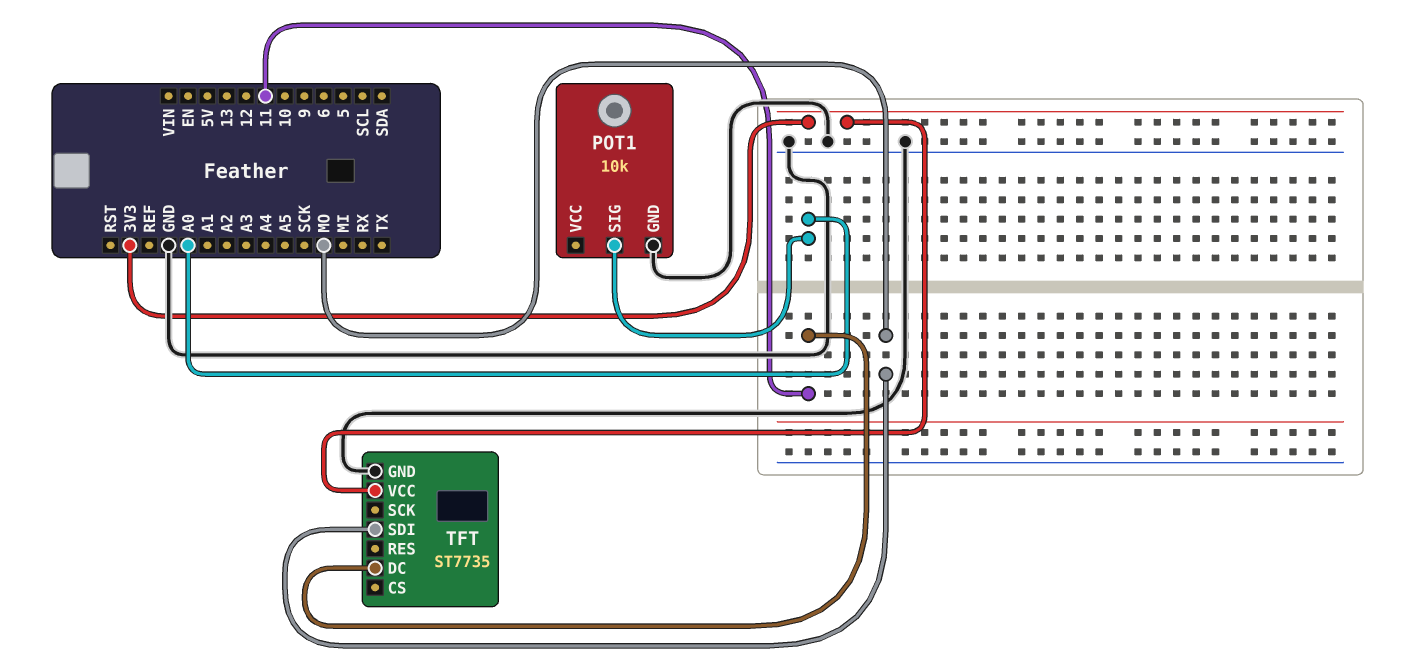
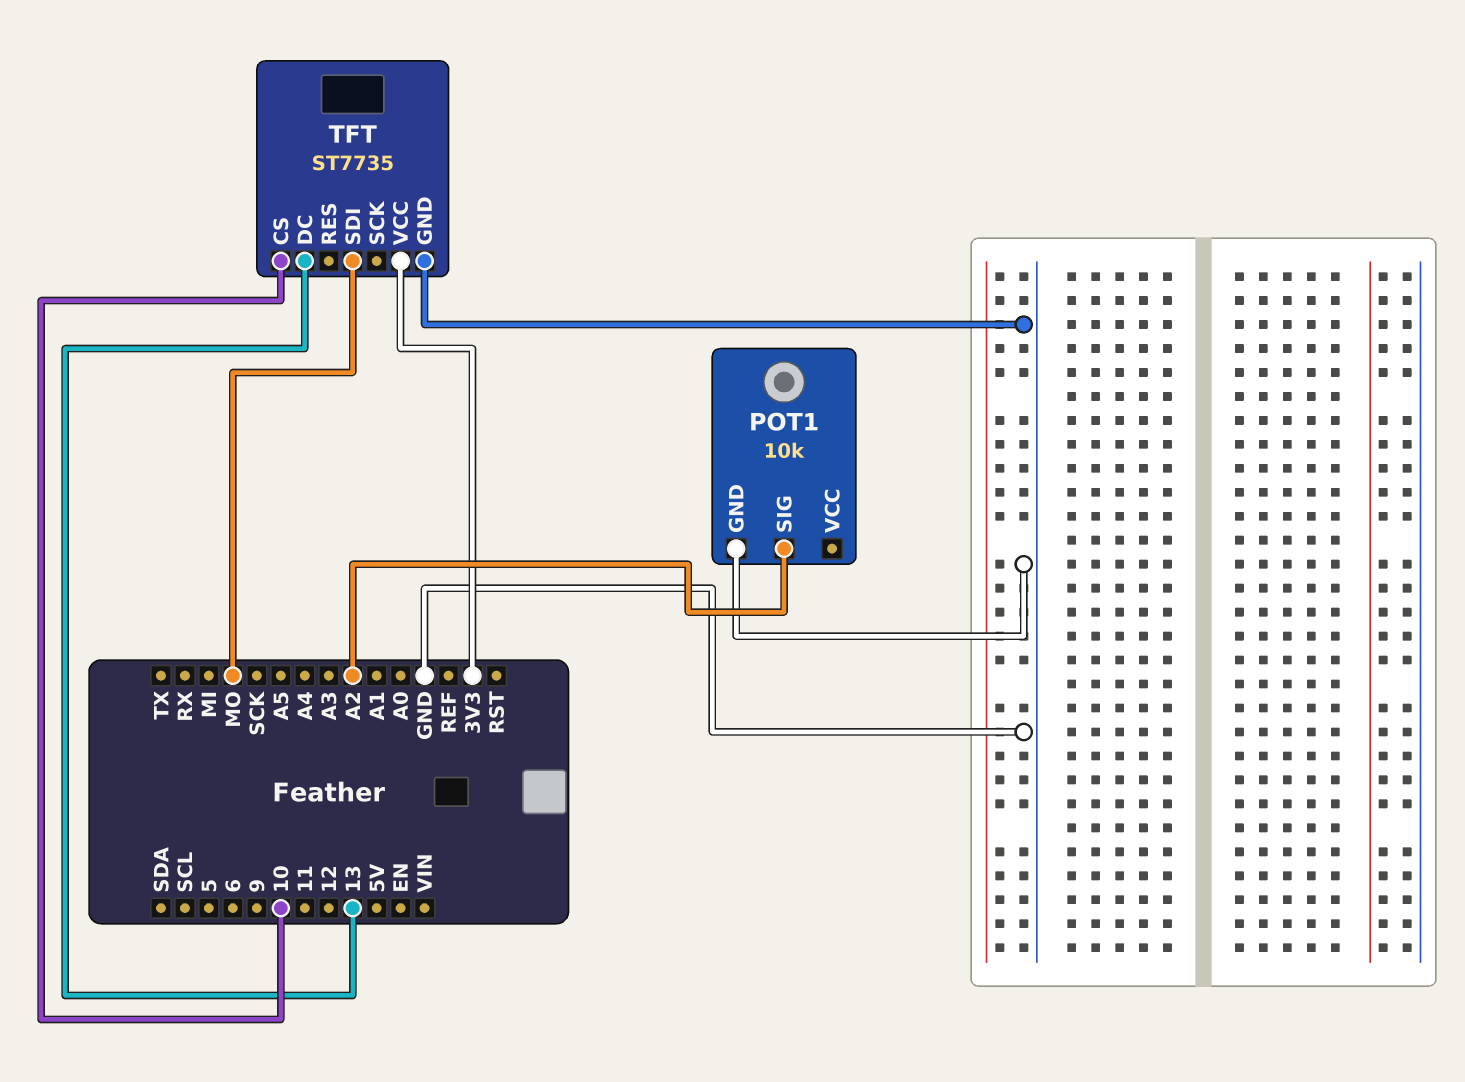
POT1 pin SIG: A0 -> A2
TFT pin CS: none -> 10
TFT pin DC: 11 -> 13

